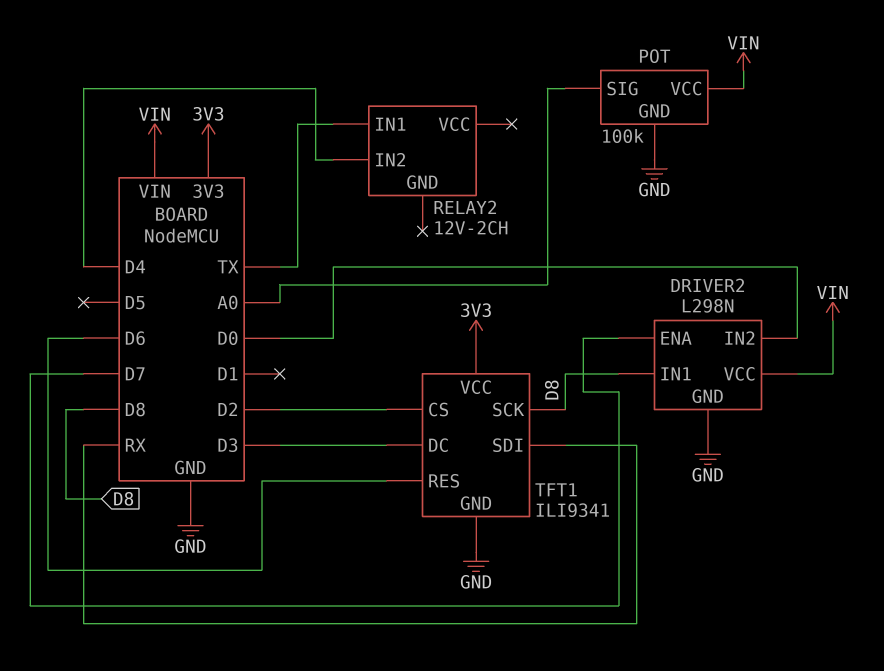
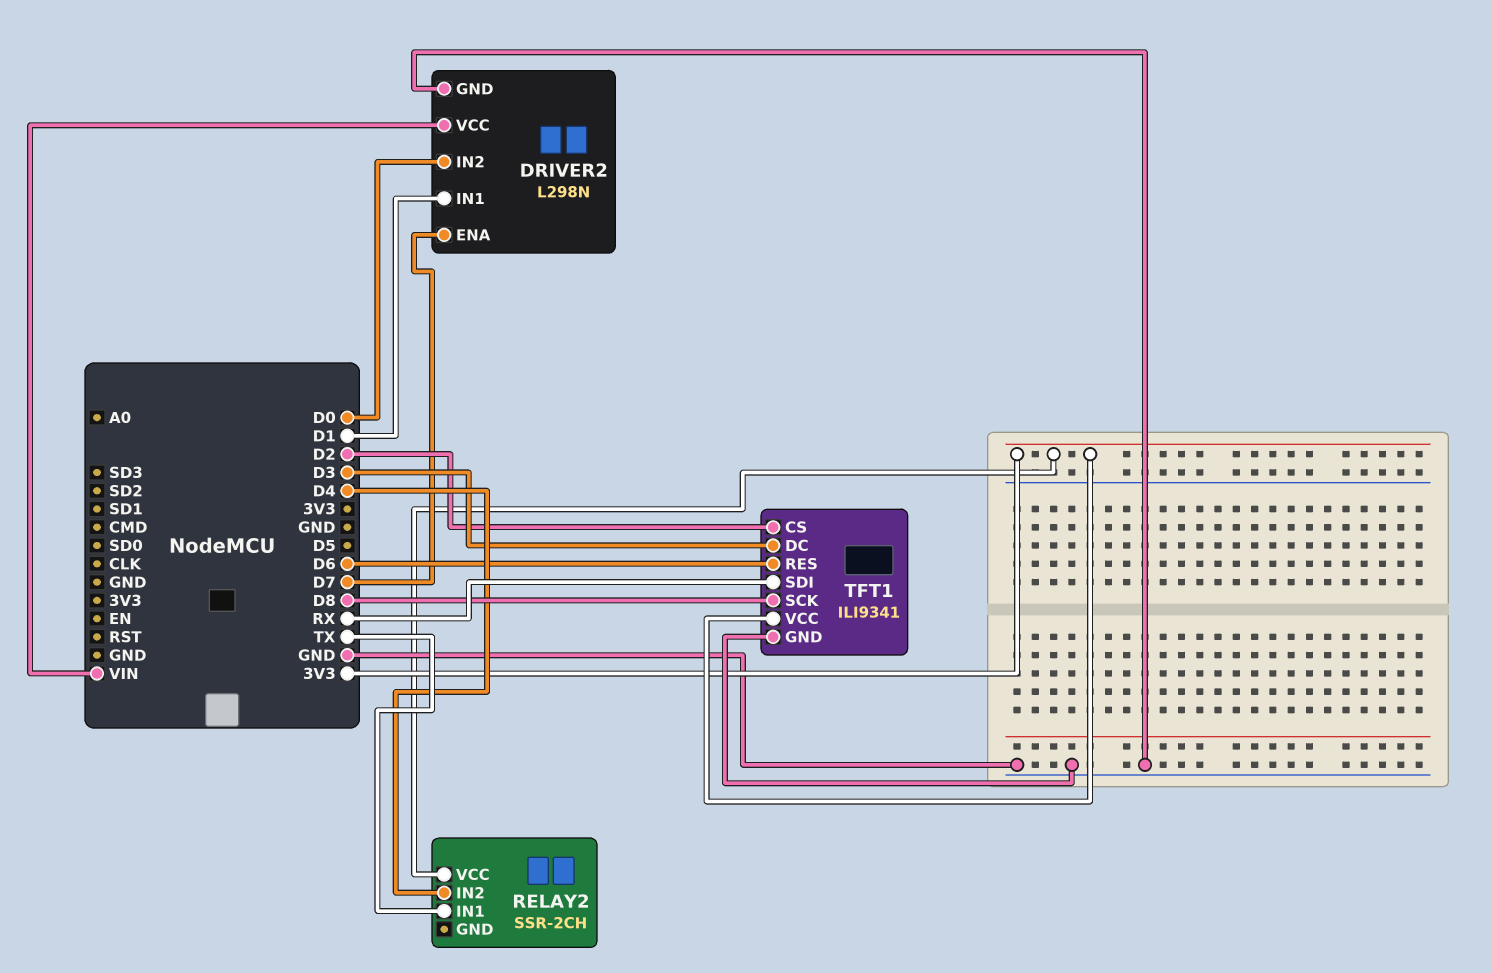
DRIVER2 pin IN1: D8 -> D1
POT: 100k -> none
POT pin GND: GND -> none
POT pin SIG: A0 -> none
POT pin VCC: VIN -> none
RELAY2: 12V-2CH -> SSR-2CH
RELAY2 pin VCC: none -> 3V3

